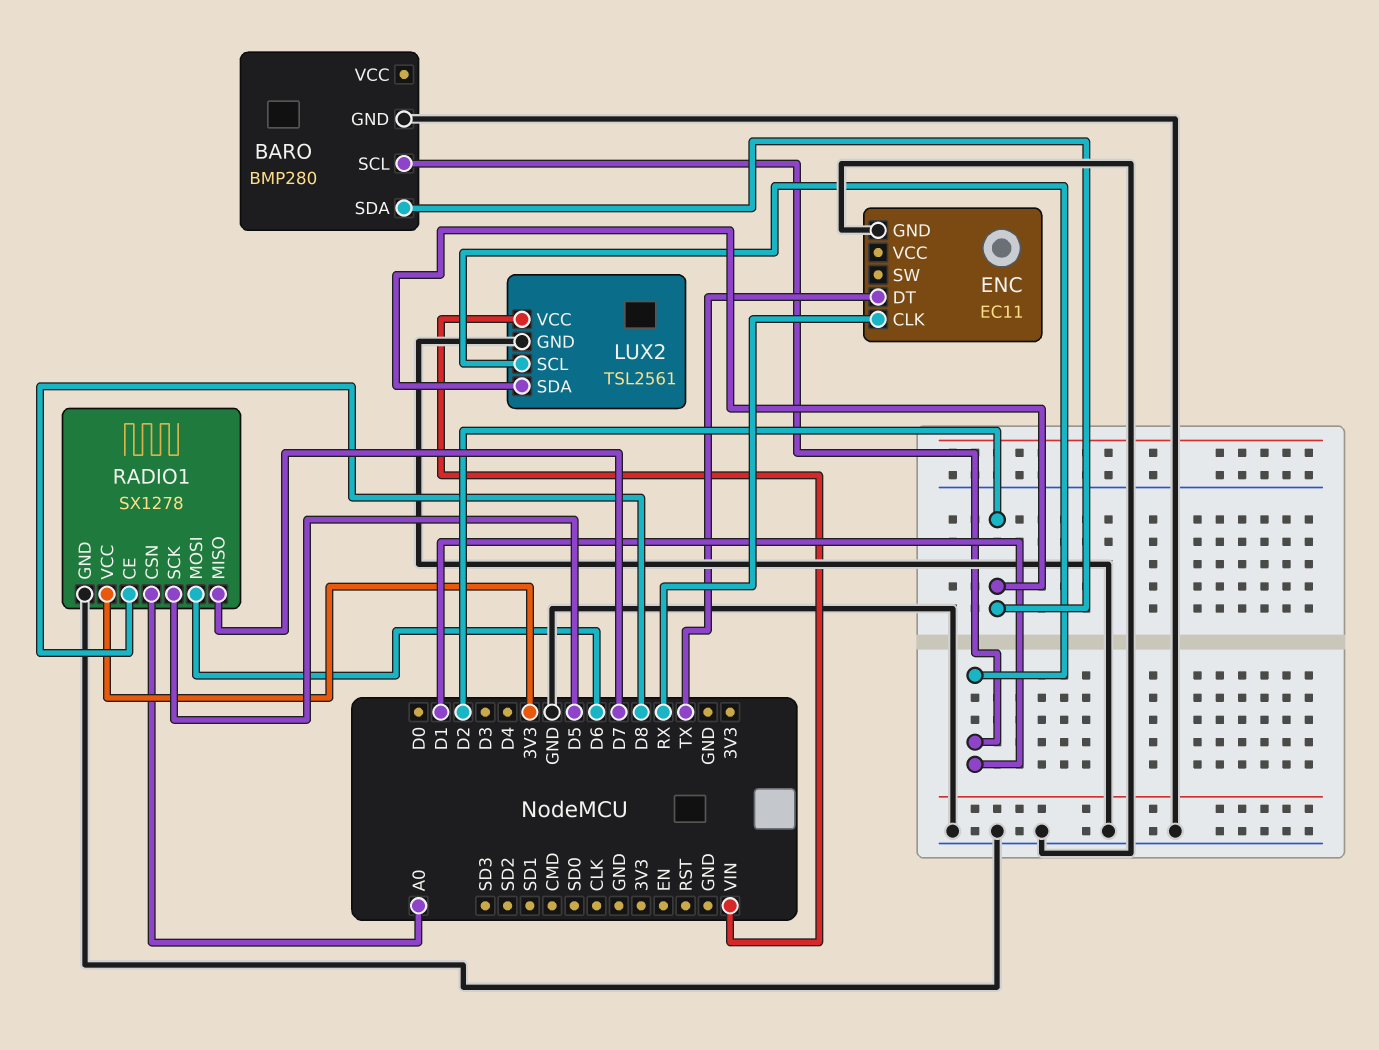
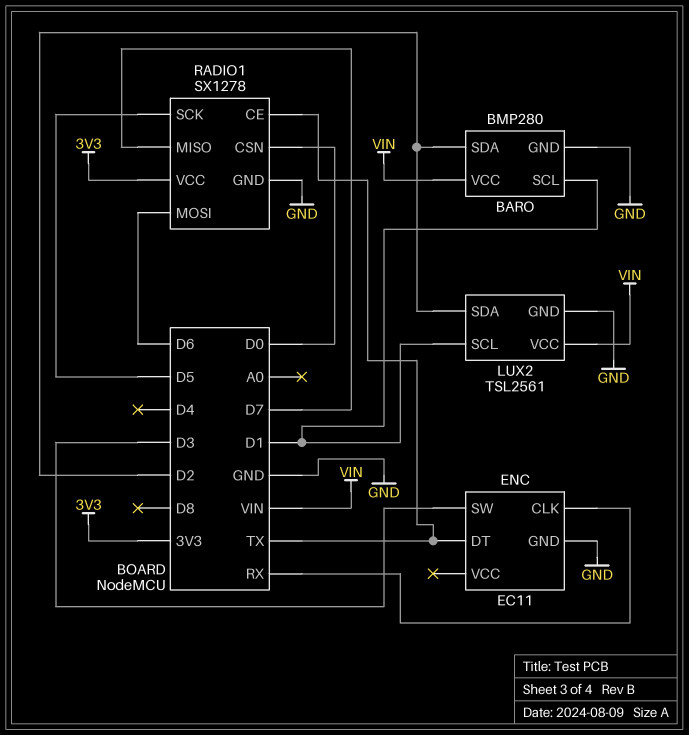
BARO pin VCC: none -> VIN
ENC pin SW: none -> D3
RADIO1 pin CE: D8 -> TX
RADIO1 pin CSN: A0 -> D0

